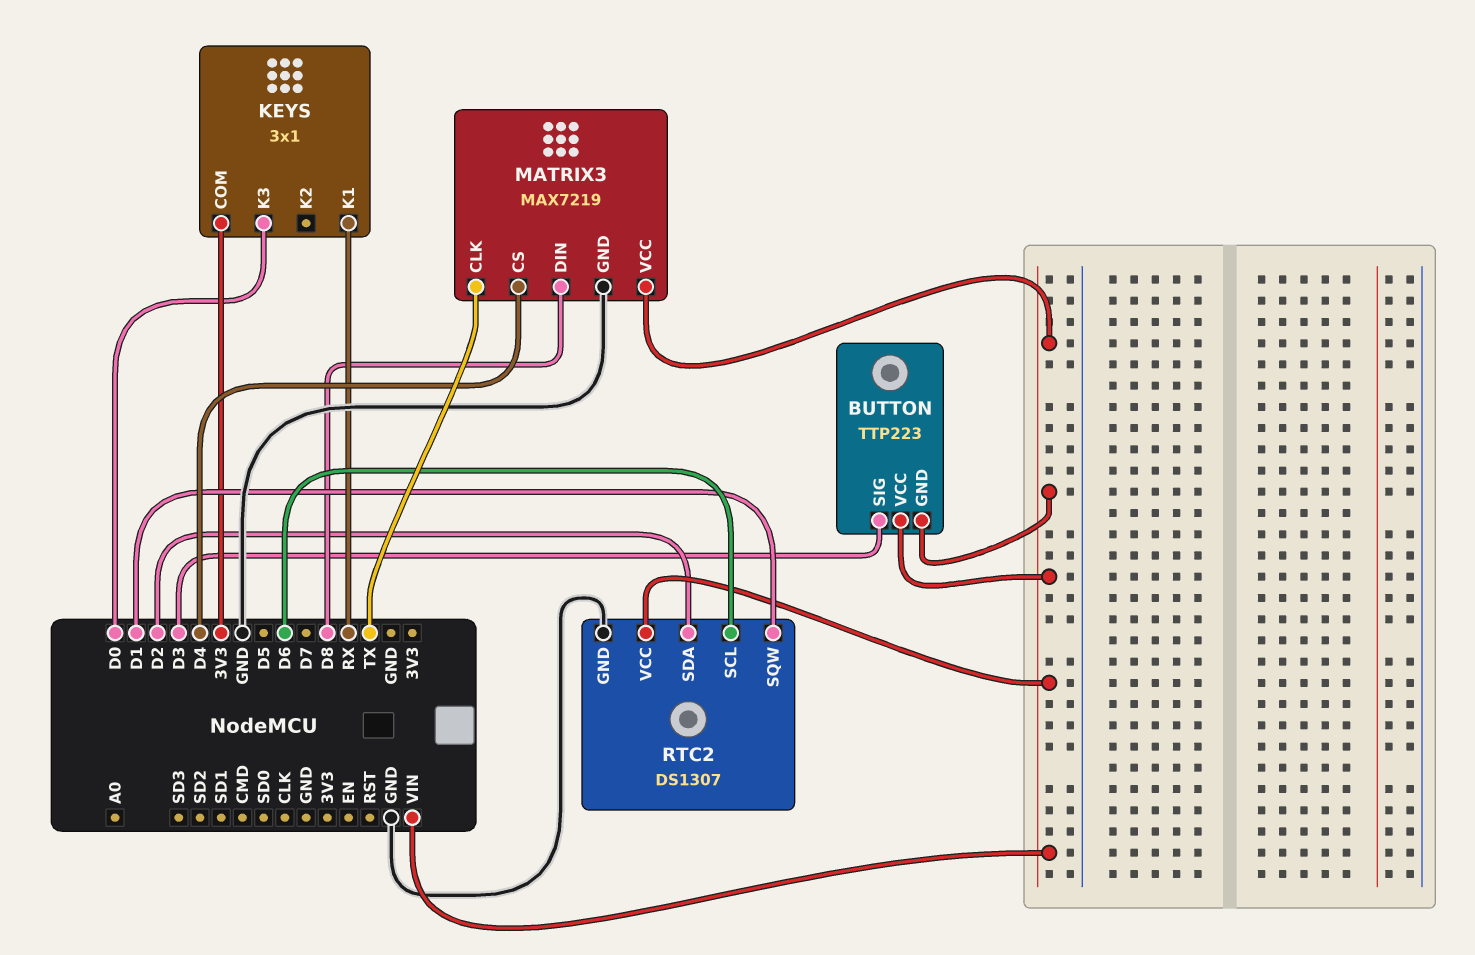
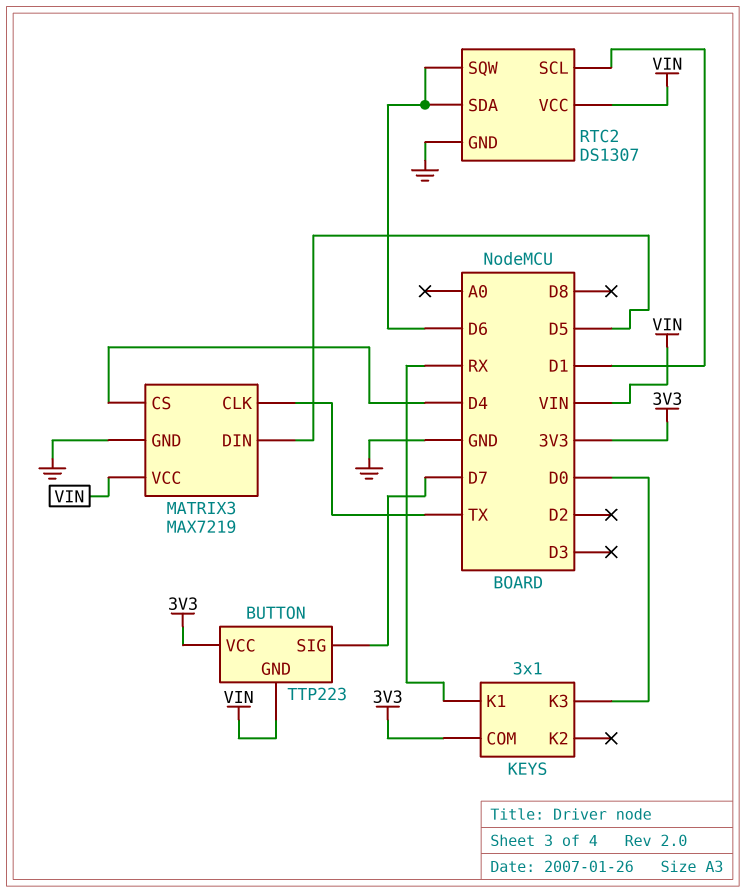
BUTTON pin SIG: D3 -> D7
BUTTON pin VCC: VIN -> 3V3
MATRIX3 pin DIN: D8 -> D5
RTC2 pin SCL: D6 -> D1
RTC2 pin SDA: D2 -> D6
RTC2 pin SQW: D1 -> D6

